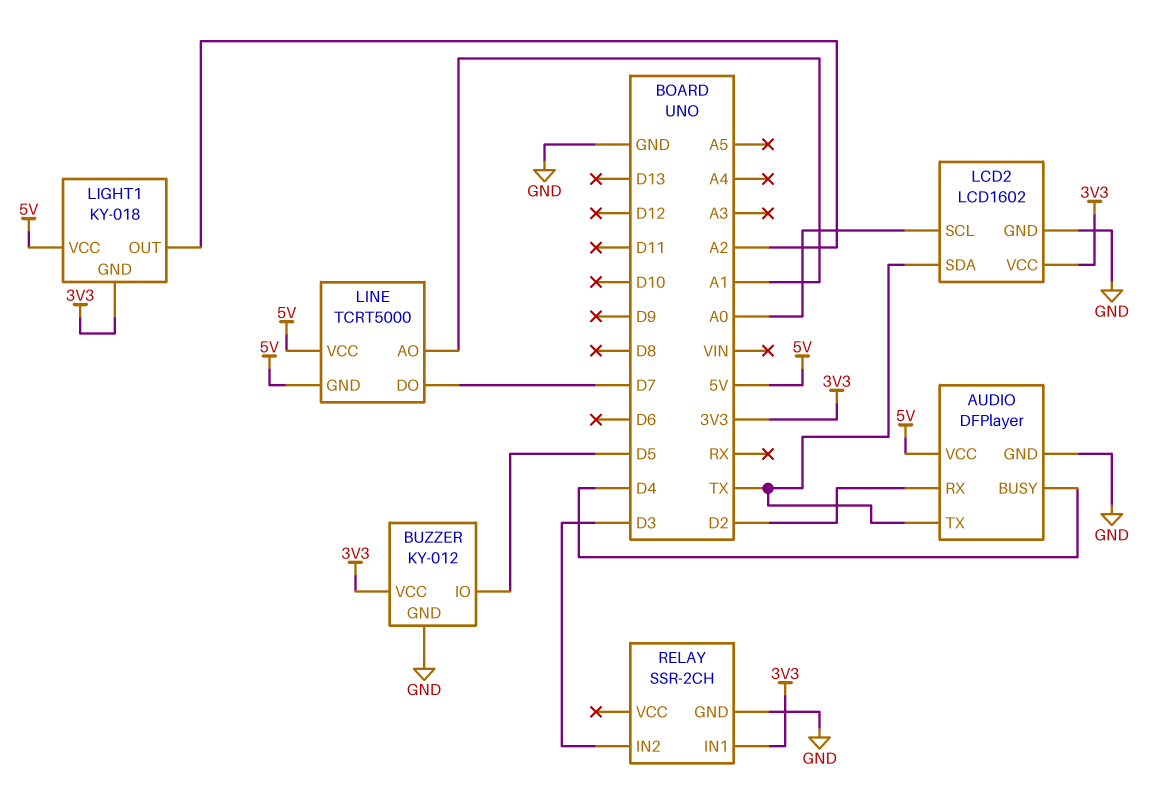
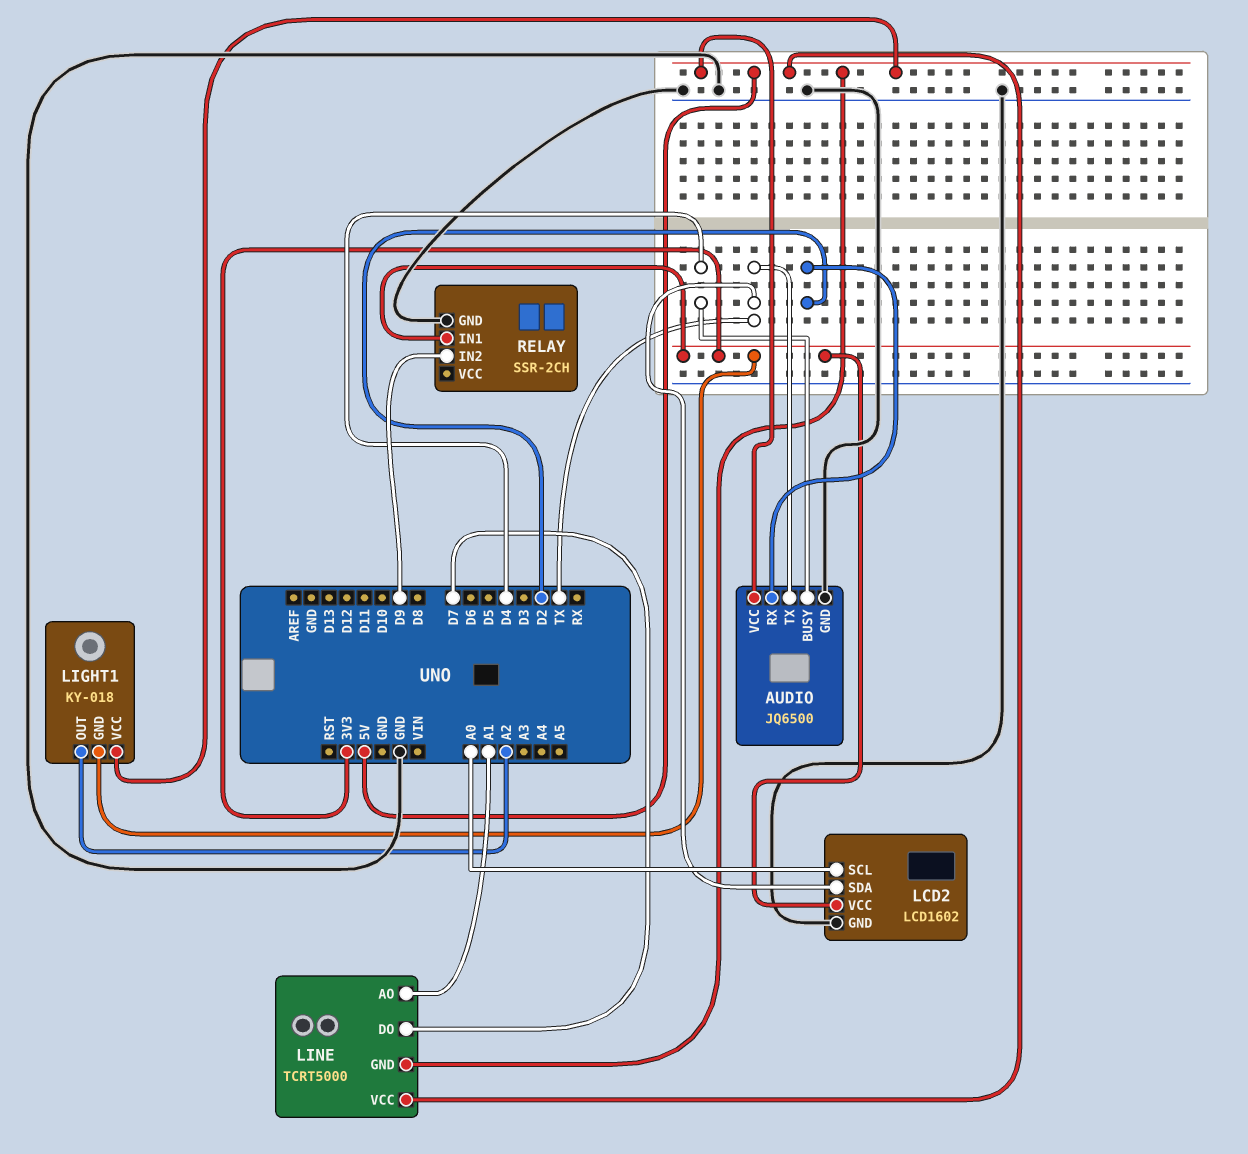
AUDIO: DFPlayer -> JQ6500
BUZZER: KY-012 -> none
BUZZER pin GND: GND -> none
BUZZER pin IO: D5 -> none
BUZZER pin VCC: 3V3 -> none
RELAY pin IN2: D3 -> D9

